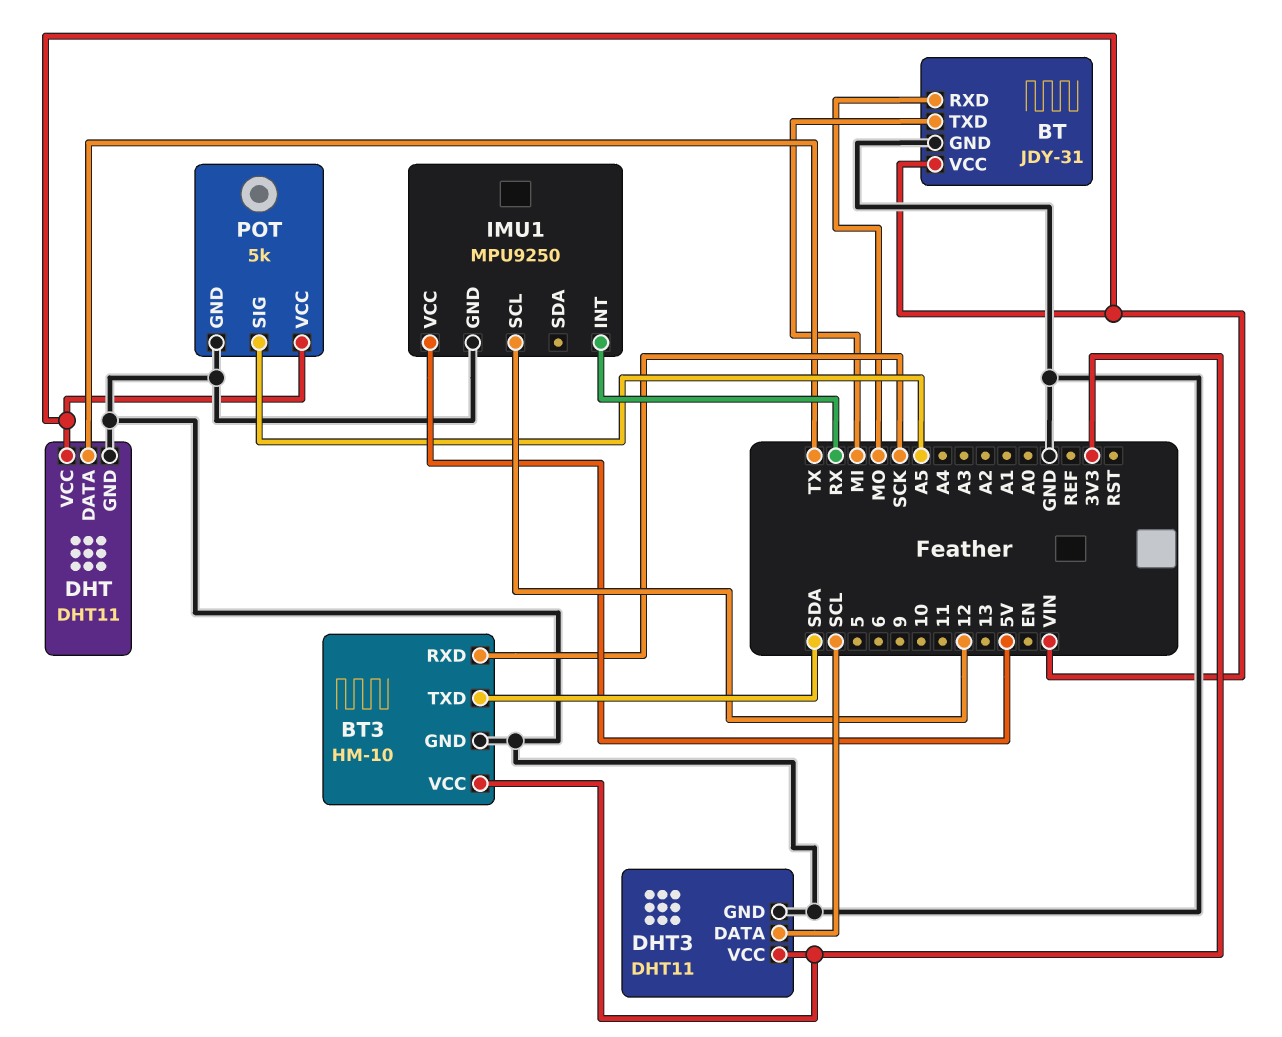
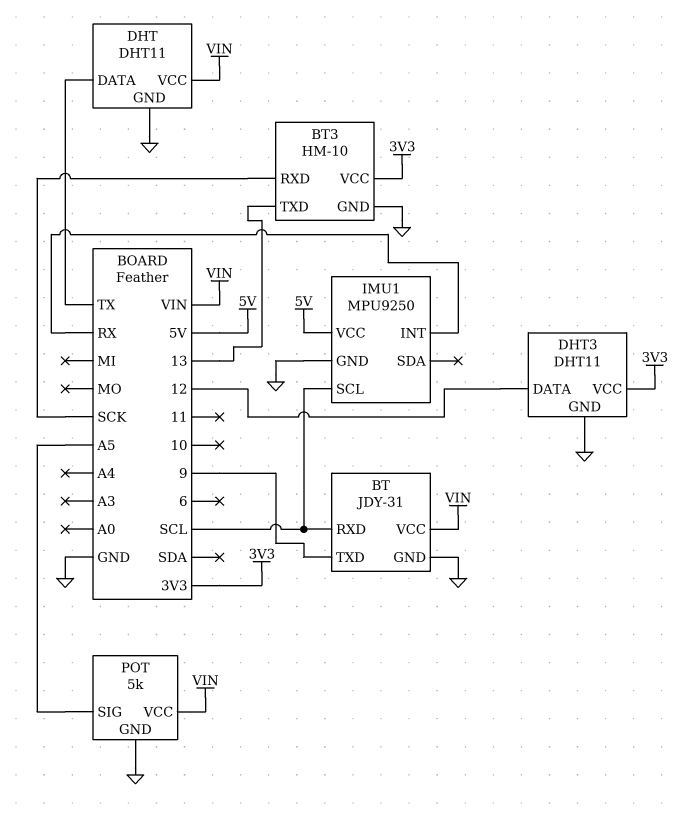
BT pin RXD: MO -> SCL
BT pin TXD: MI -> 9
BT3 pin TXD: SDA -> 13
DHT3 pin DATA: SCL -> 12
IMU1 pin SCL: 12 -> SCL

